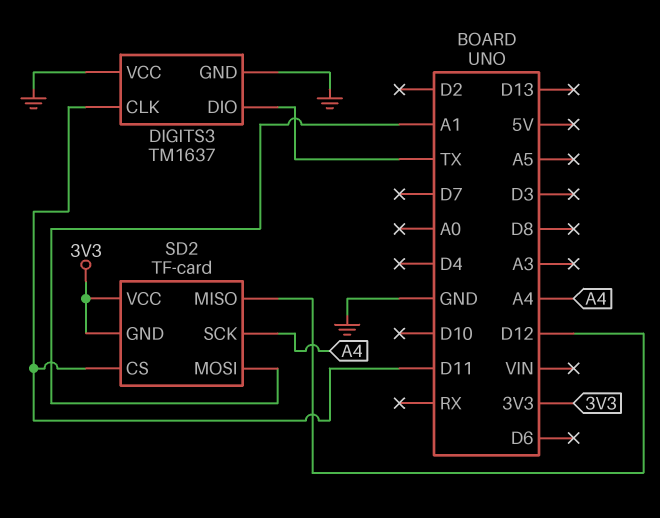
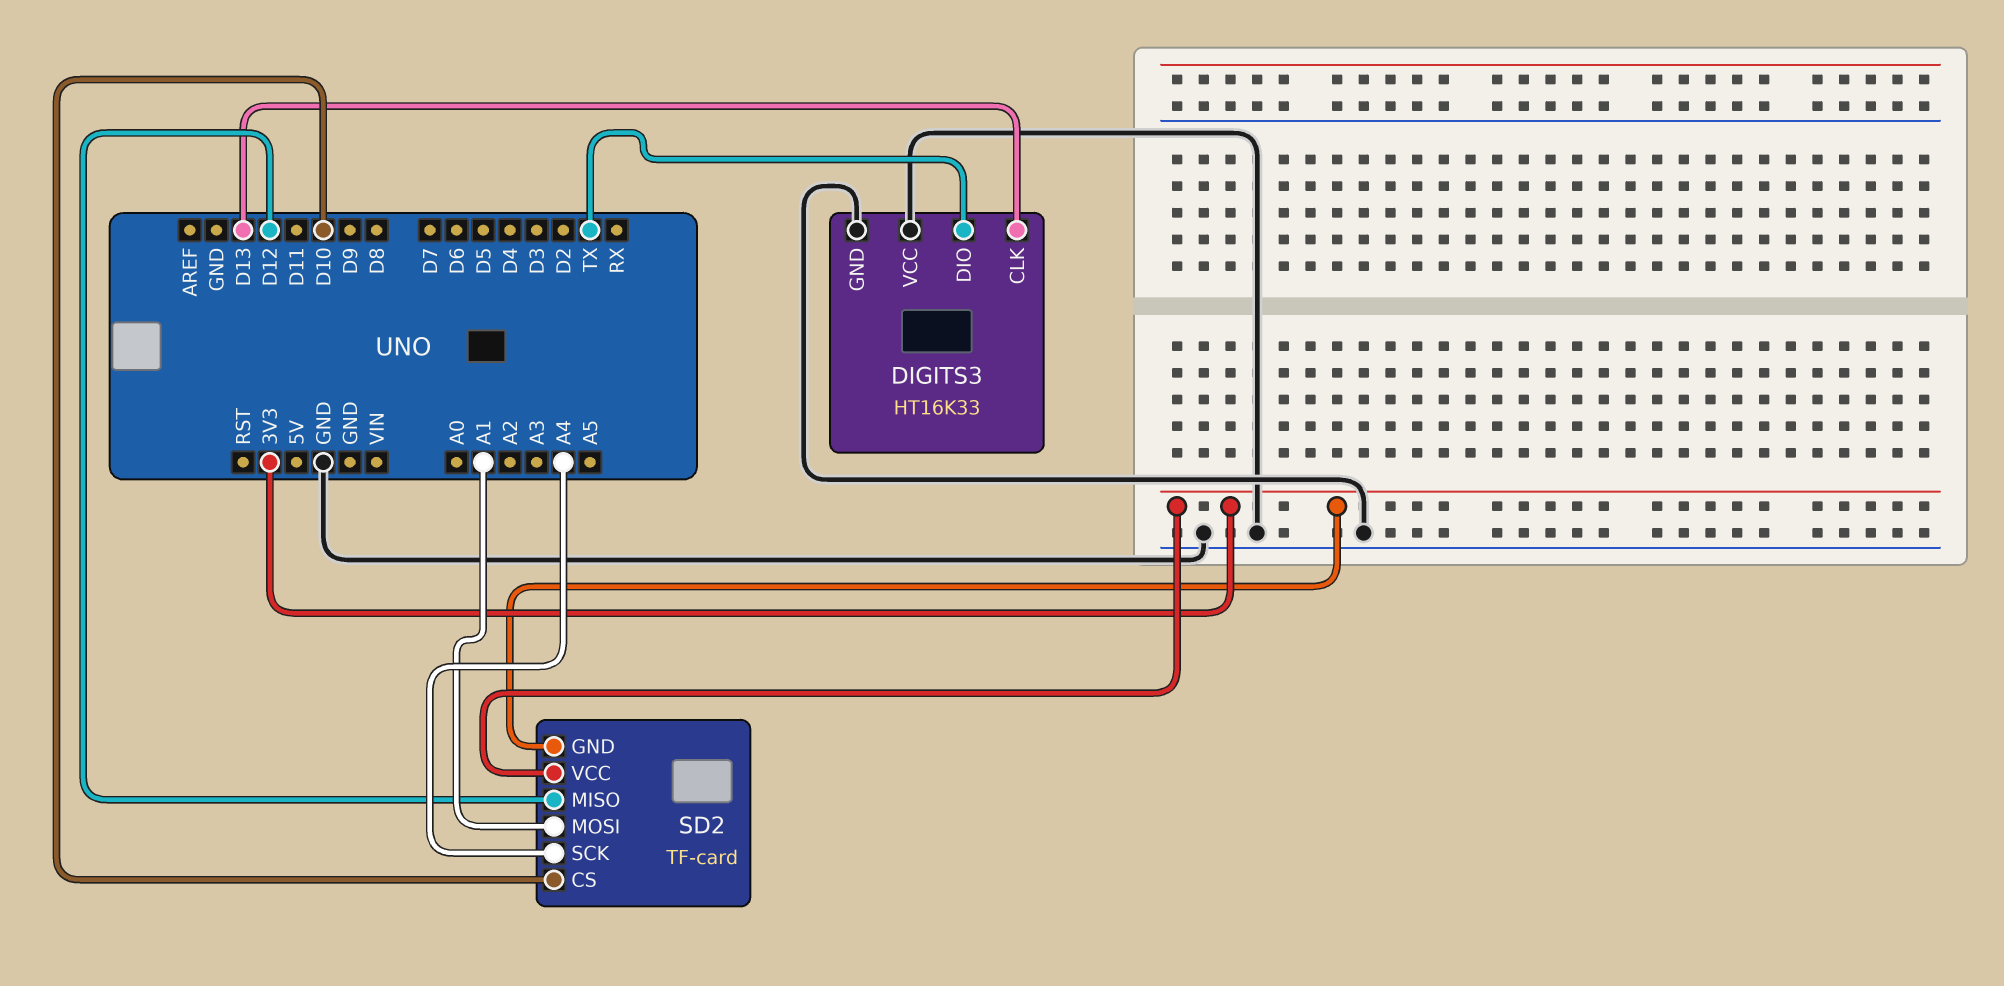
DIGITS3: TM1637 -> HT16K33
DIGITS3 pin CLK: D11 -> D13
SD2 pin CS: D11 -> D10

